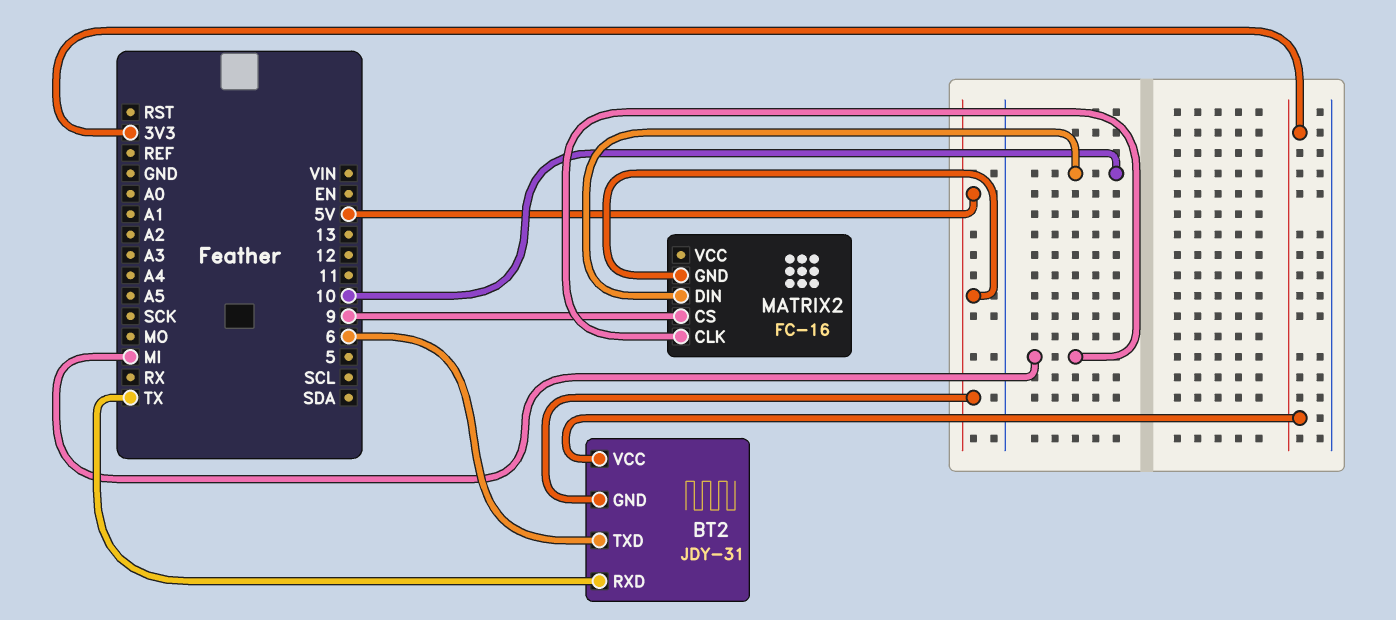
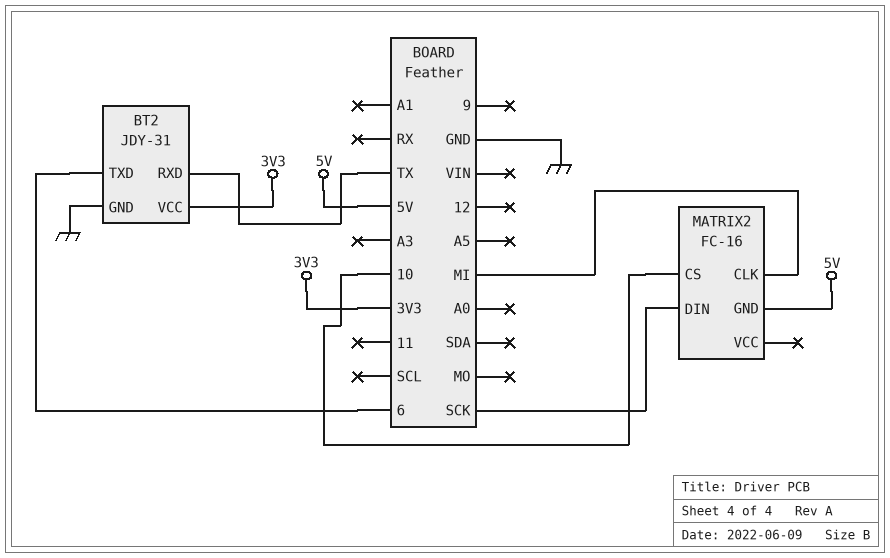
BT2 pin GND: 5V -> GND
MATRIX2 pin CS: 9 -> 10
MATRIX2 pin DIN: 10 -> SCK

